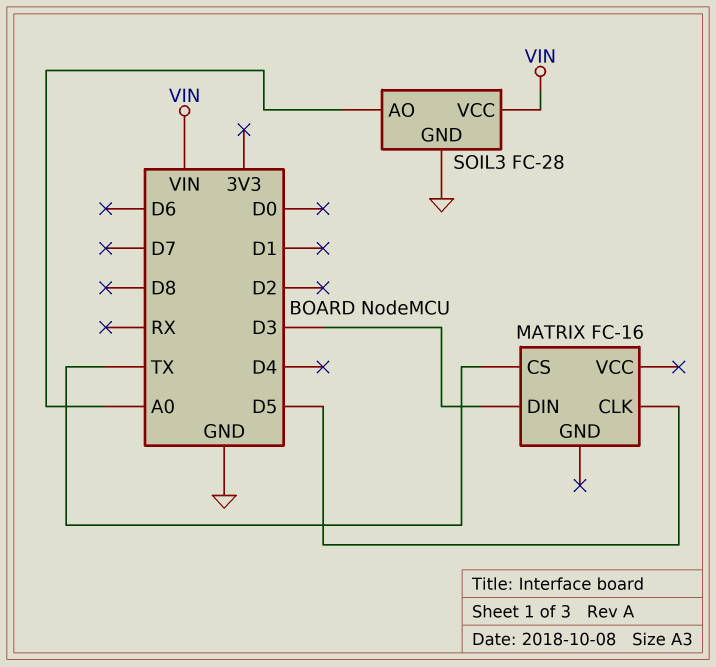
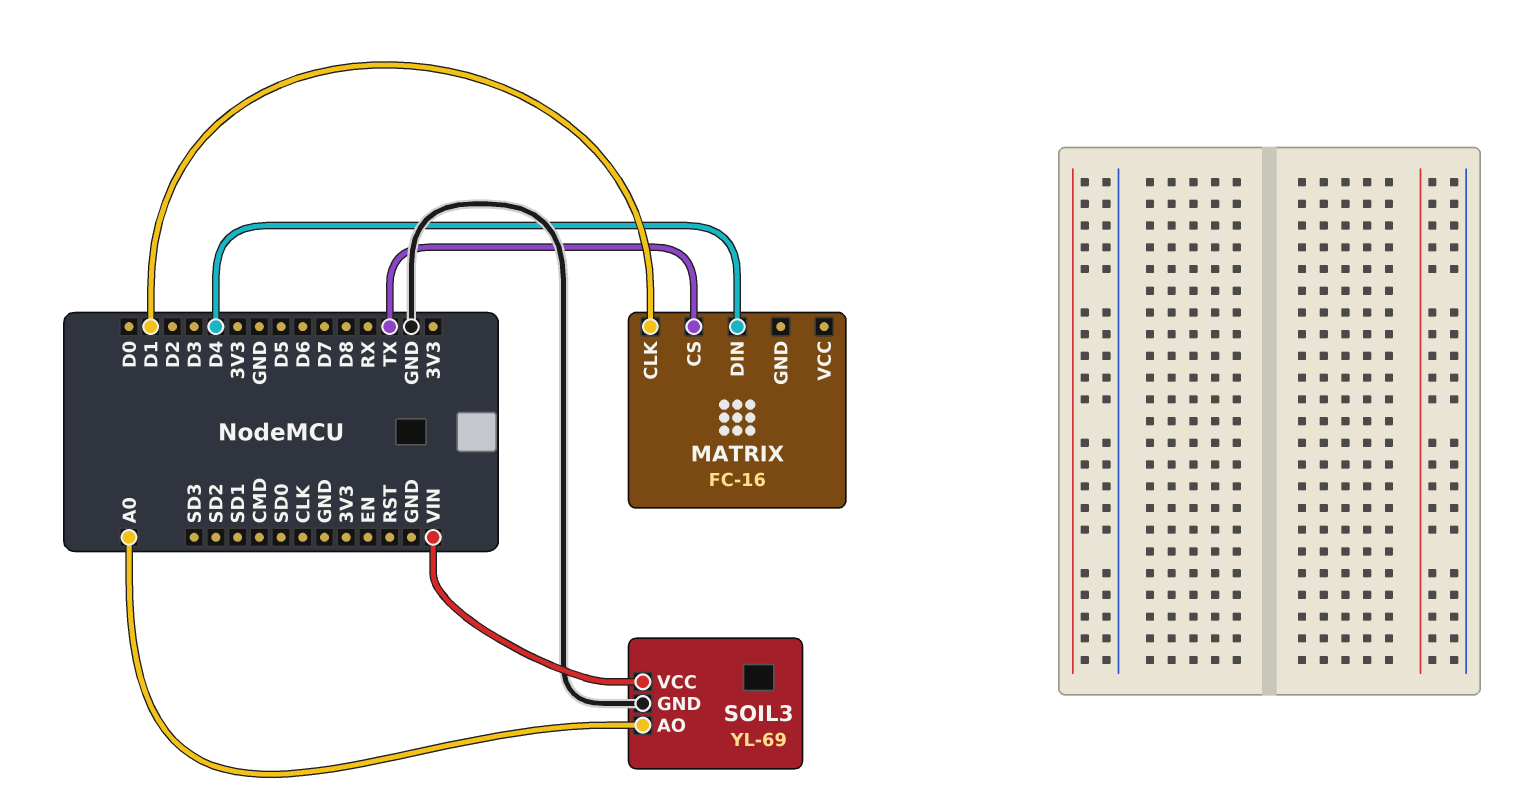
MATRIX pin CLK: D5 -> D1
MATRIX pin DIN: D3 -> D4
SOIL3: FC-28 -> YL-69

